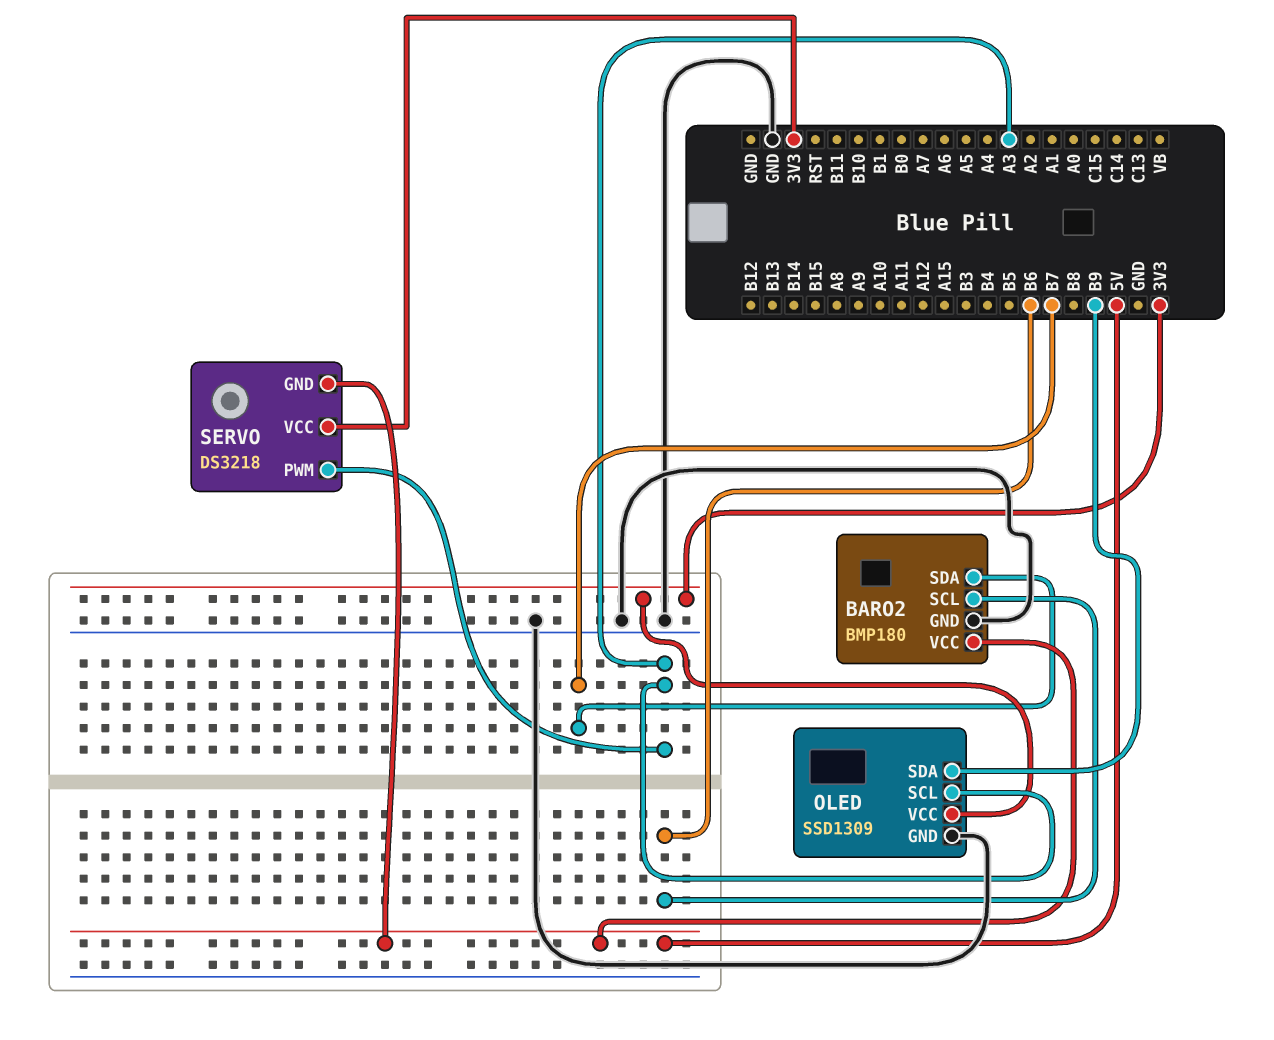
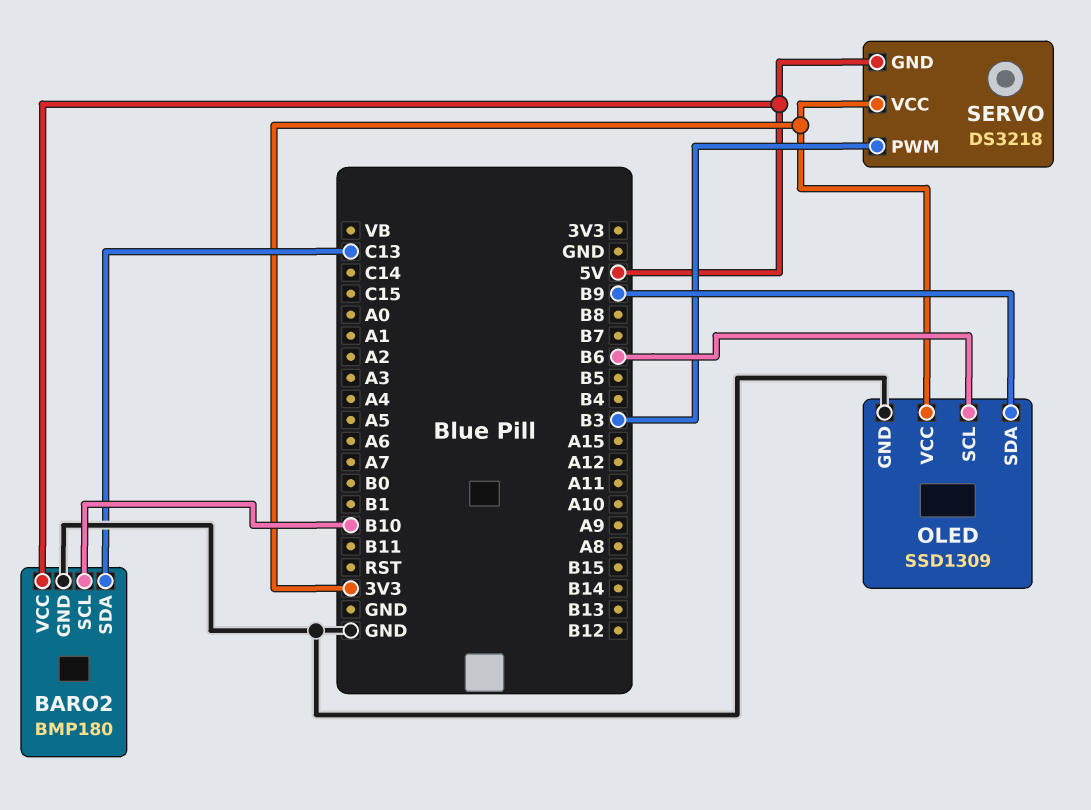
BARO2 pin SCL: B6 -> B10
BARO2 pin SDA: B7 -> C13
OLED pin SCL: A3 -> B6
SERVO pin PWM: A3 -> B3

